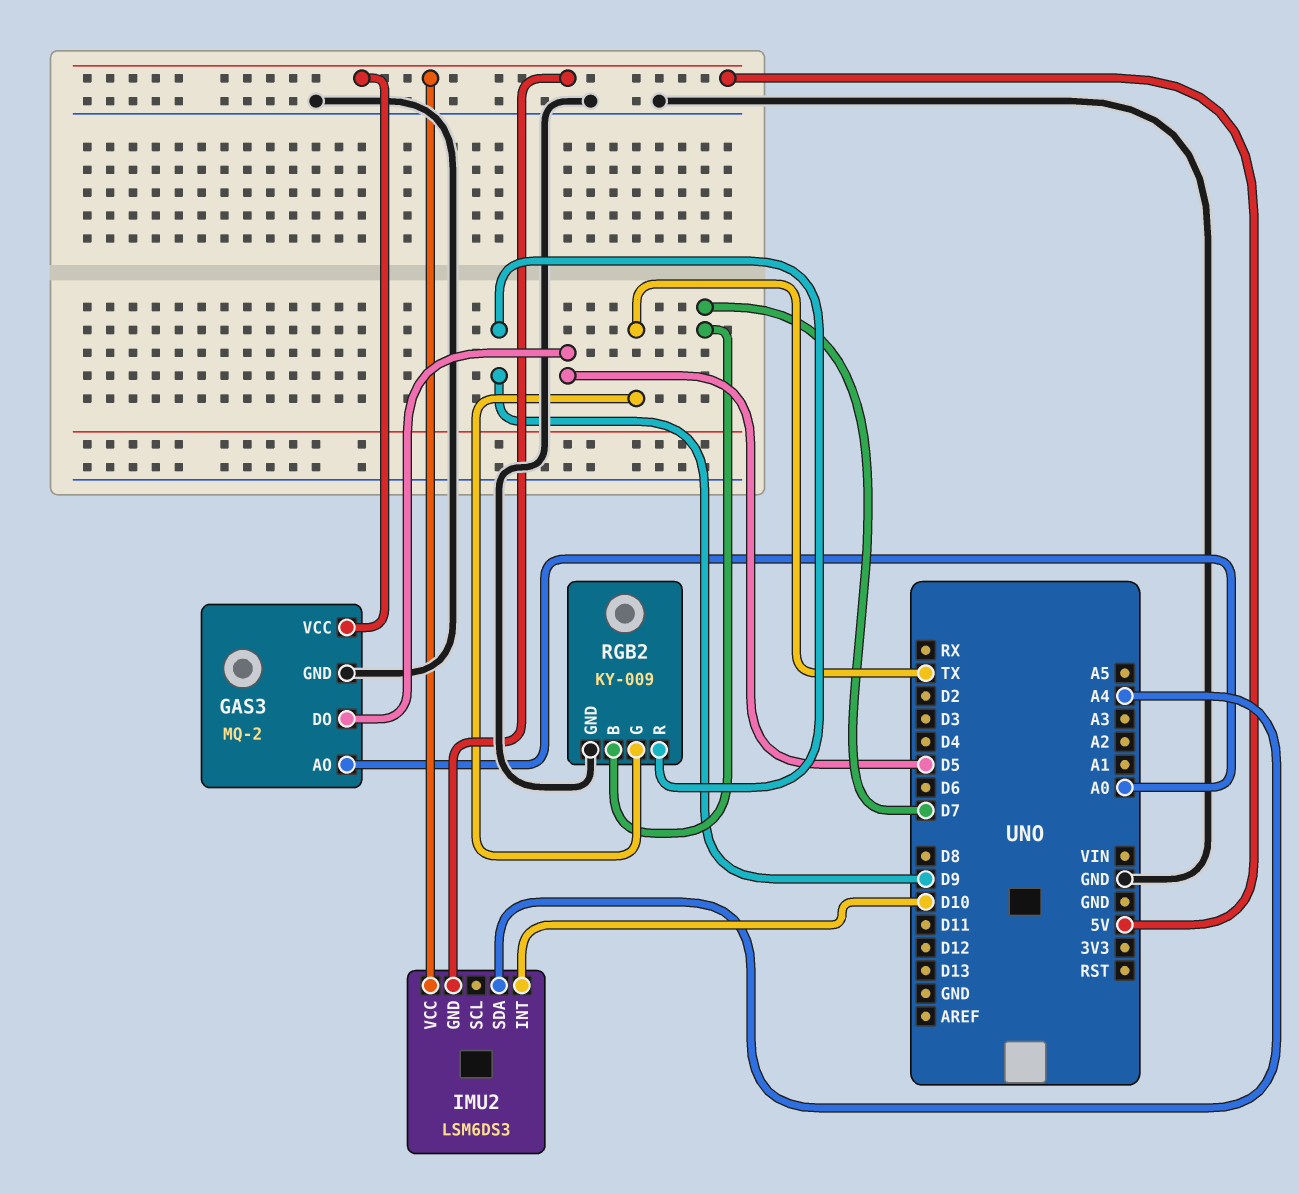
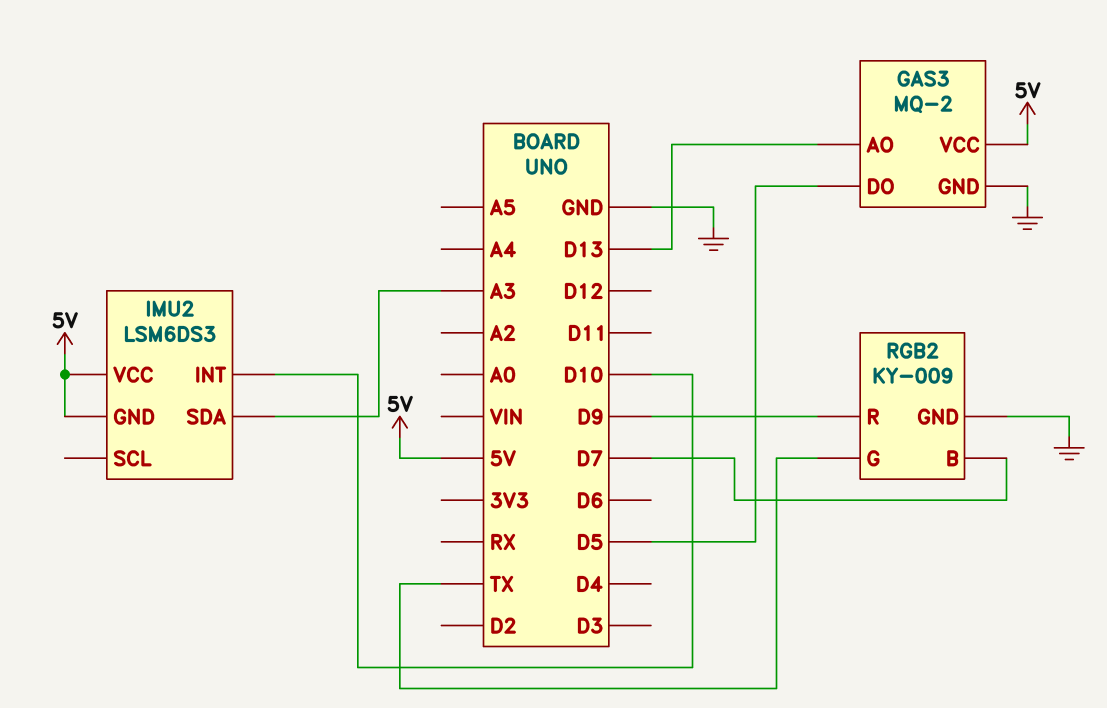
GAS3 pin AO: A0 -> D13
IMU2 pin SDA: A4 -> A3

